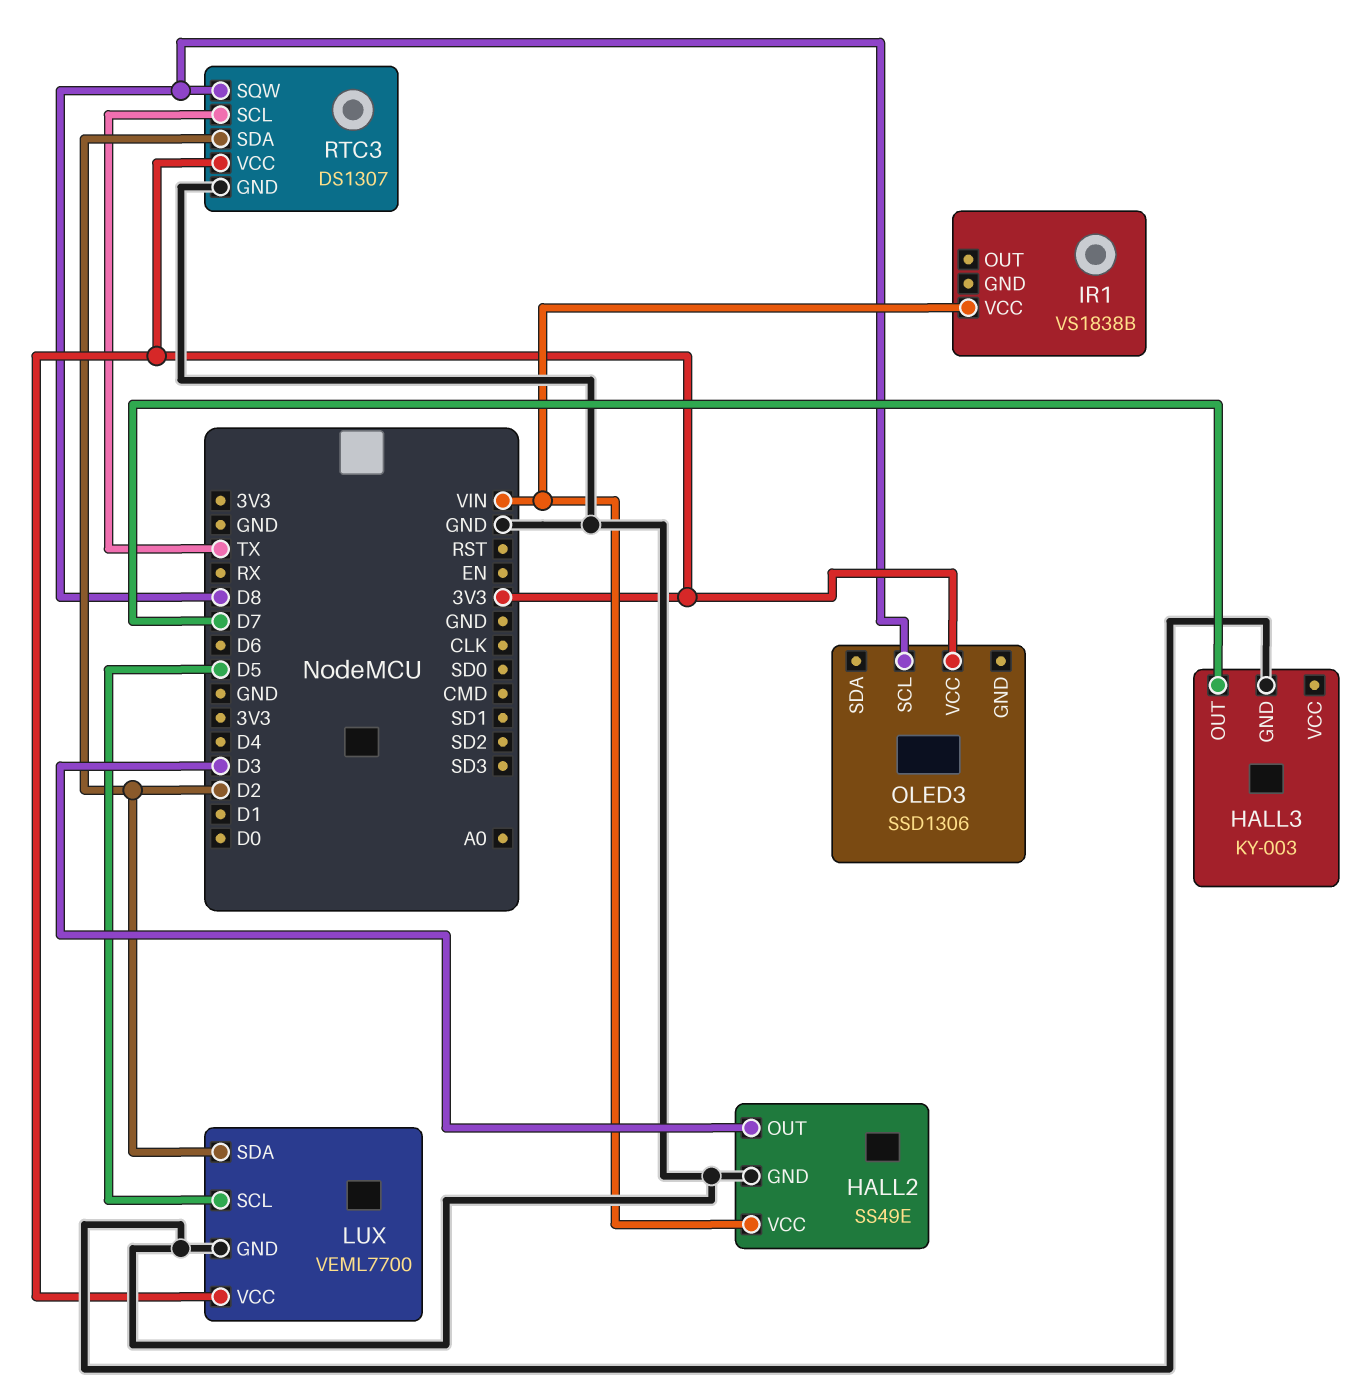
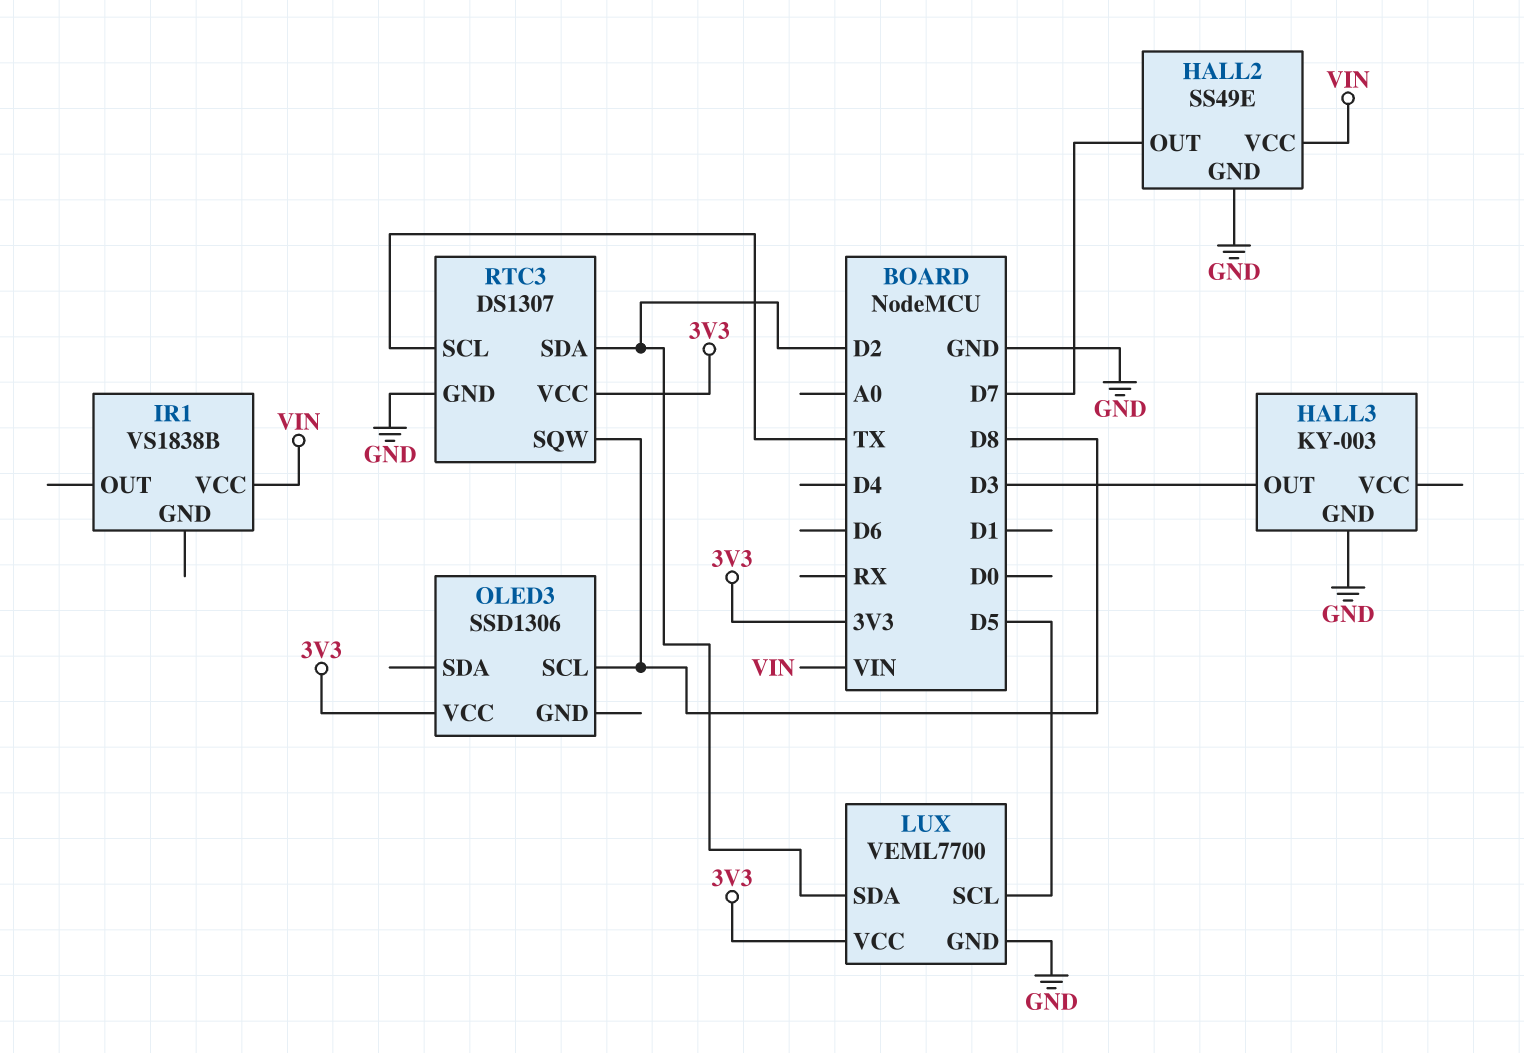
HALL2 pin OUT: D3 -> D7
HALL3 pin OUT: D7 -> D3

